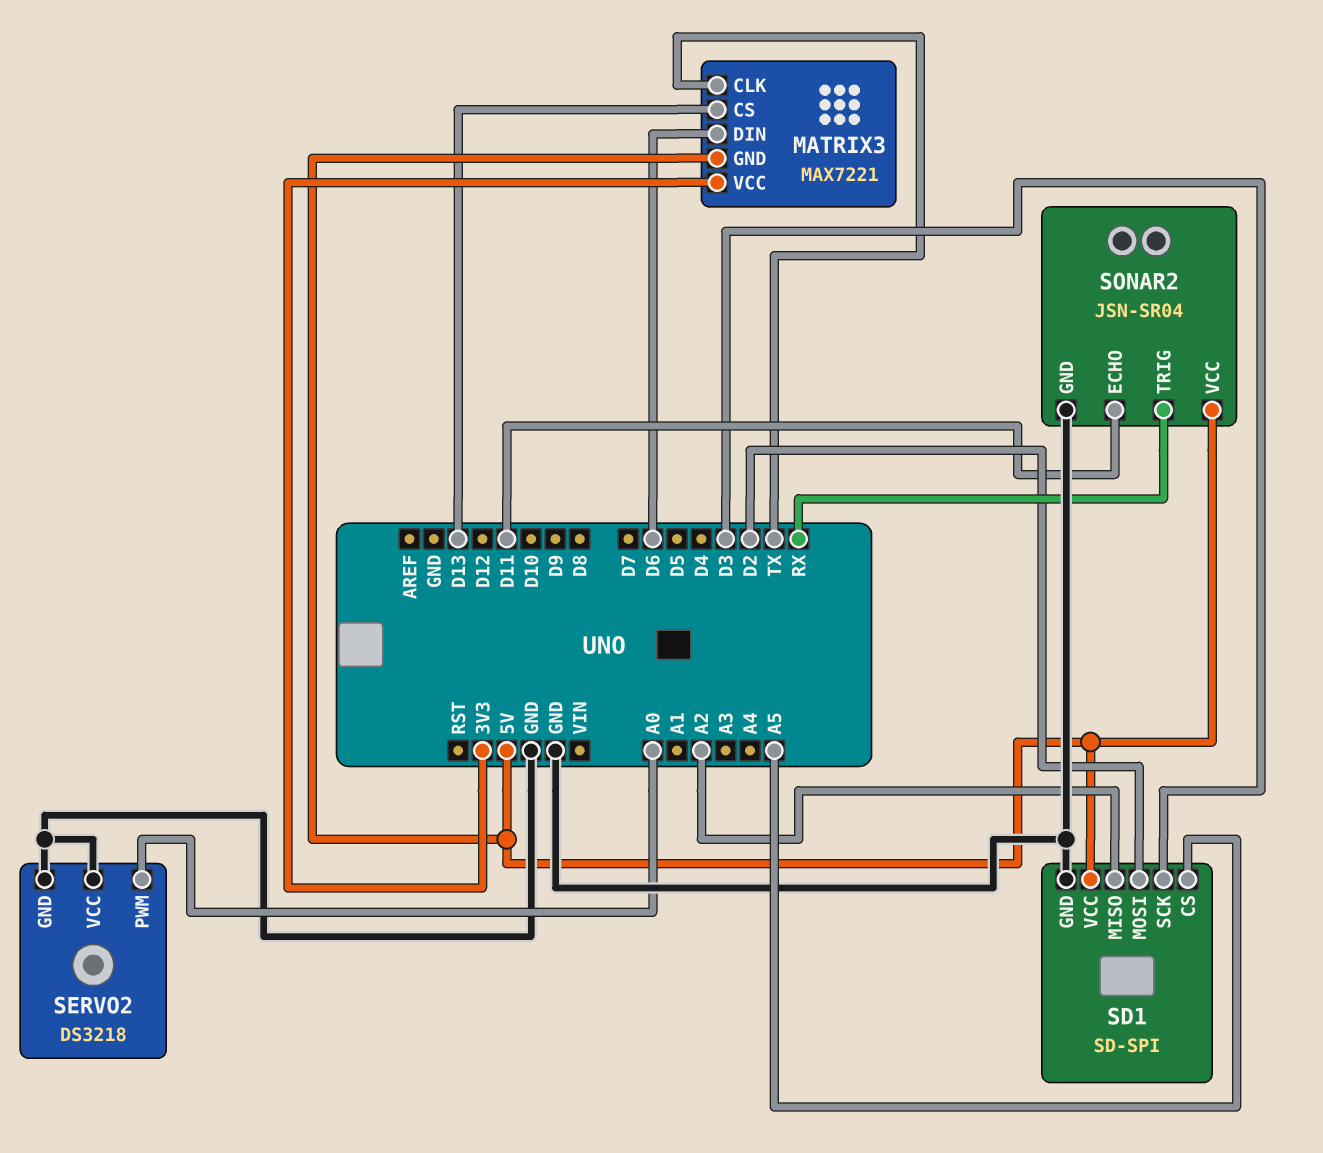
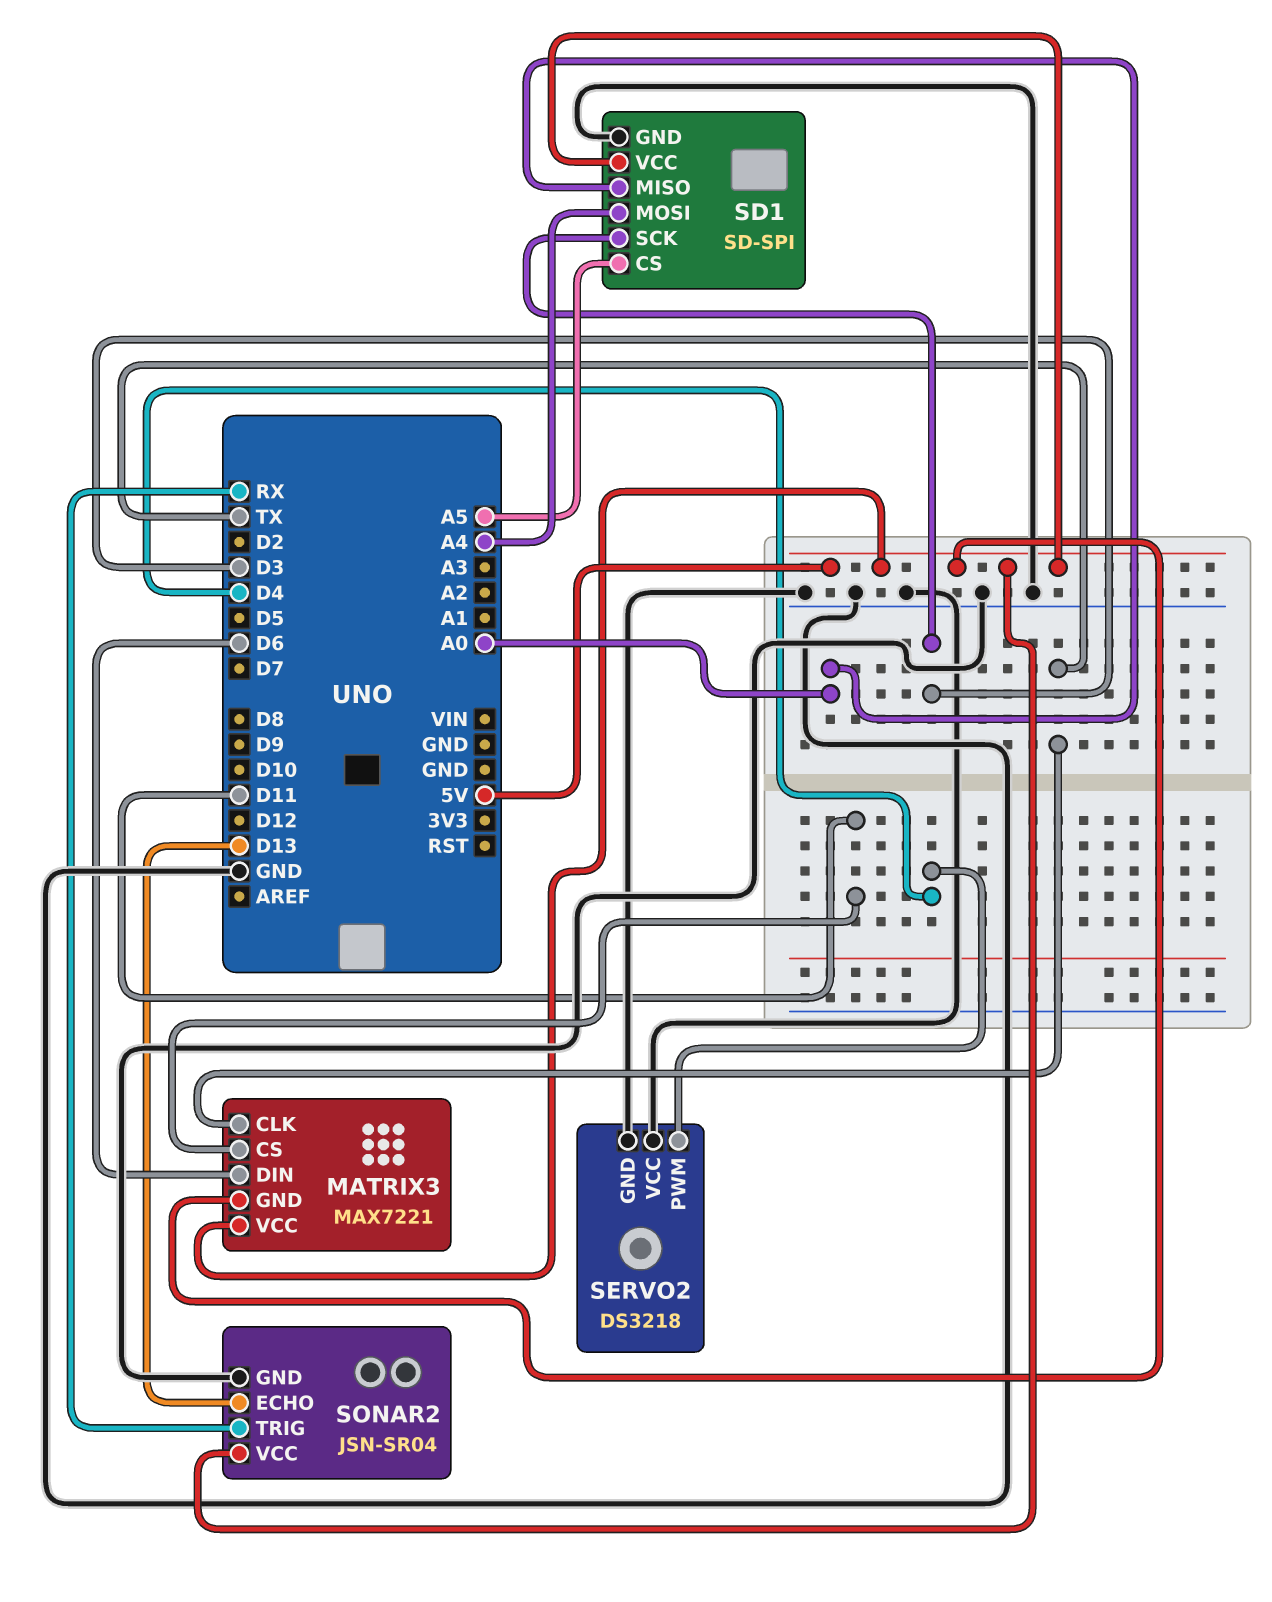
MATRIX3 pin CS: D13 -> D11
MATRIX3 pin VCC: 3V3 -> 5V
SD1 pin MISO: A2 -> A0
SD1 pin MOSI: D2 -> A4
SERVO2 pin PWM: A0 -> D4
SONAR2 pin ECHO: D11 -> D13

